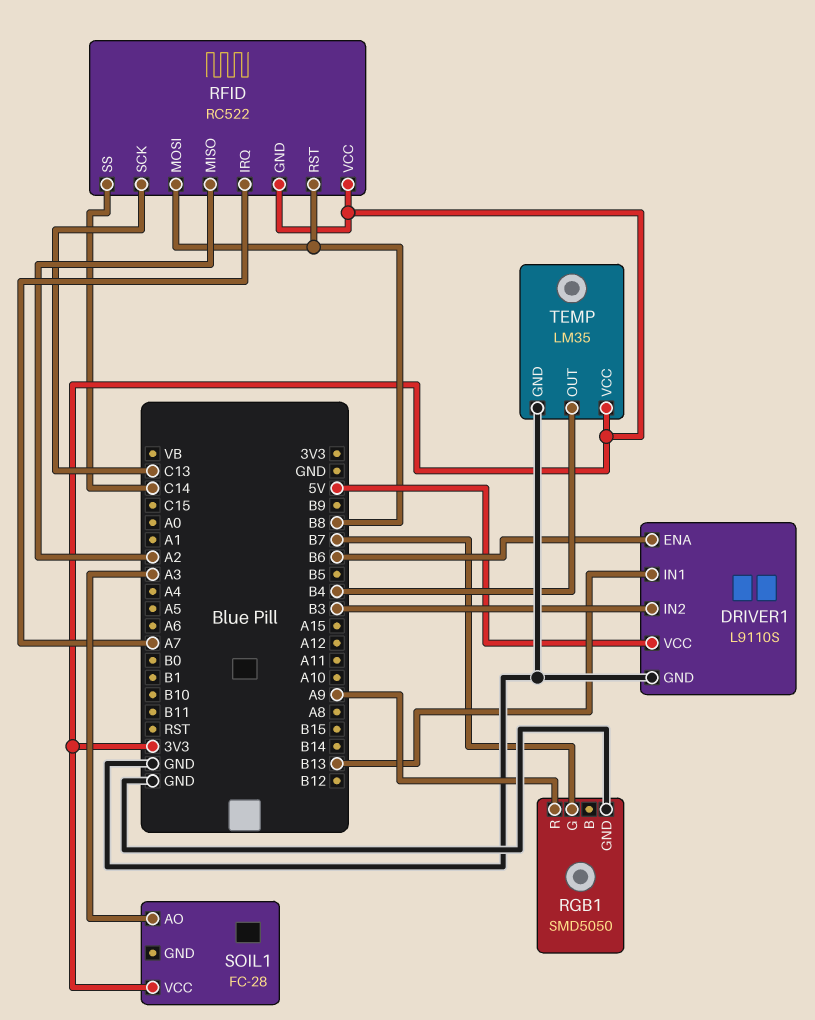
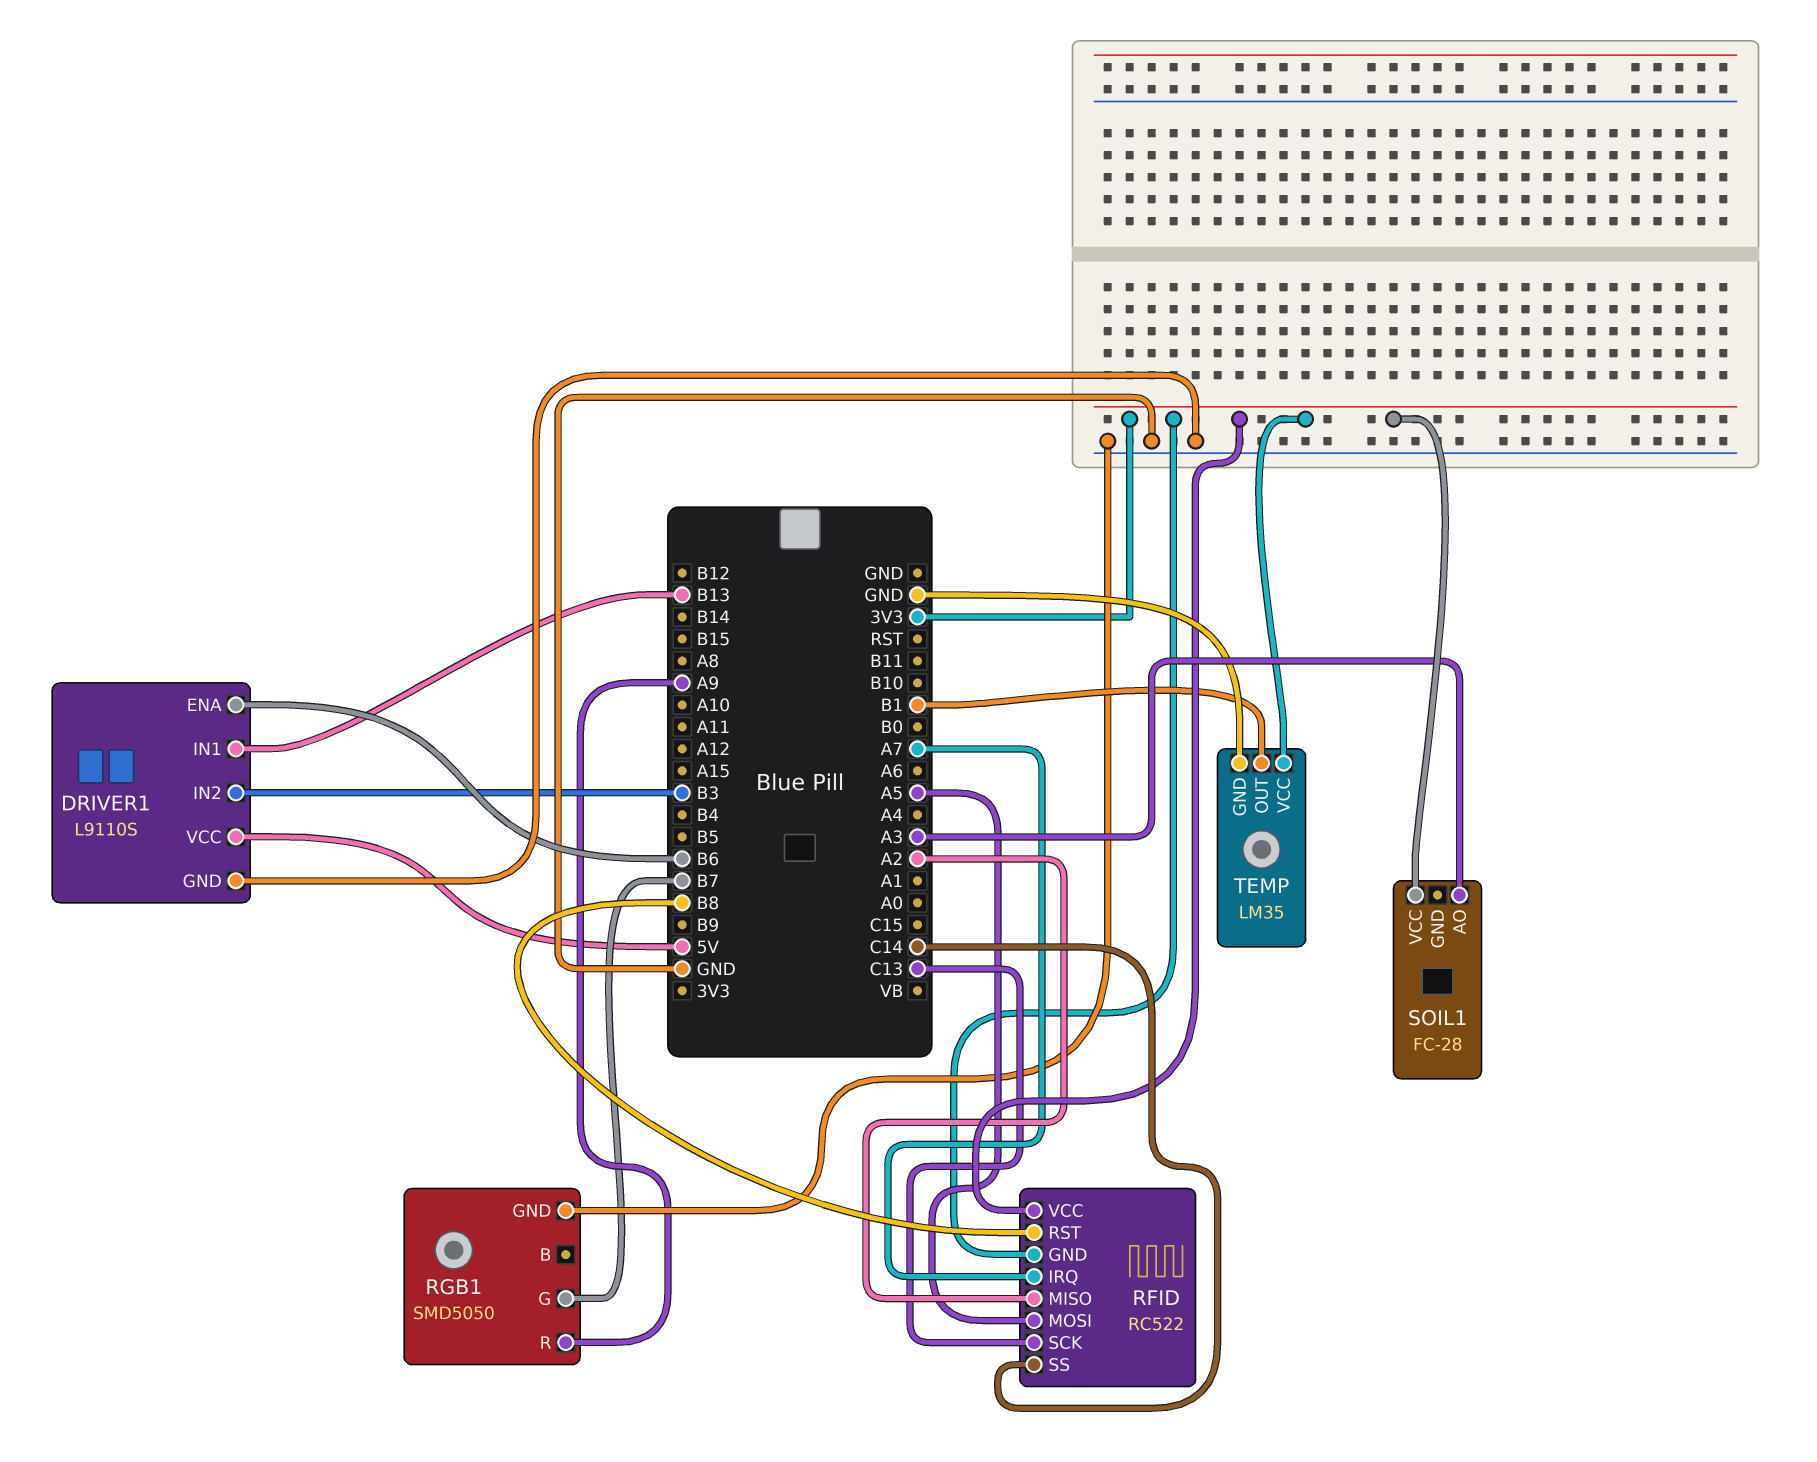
RFID pin MOSI: B8 -> A5
TEMP pin OUT: B4 -> B1

